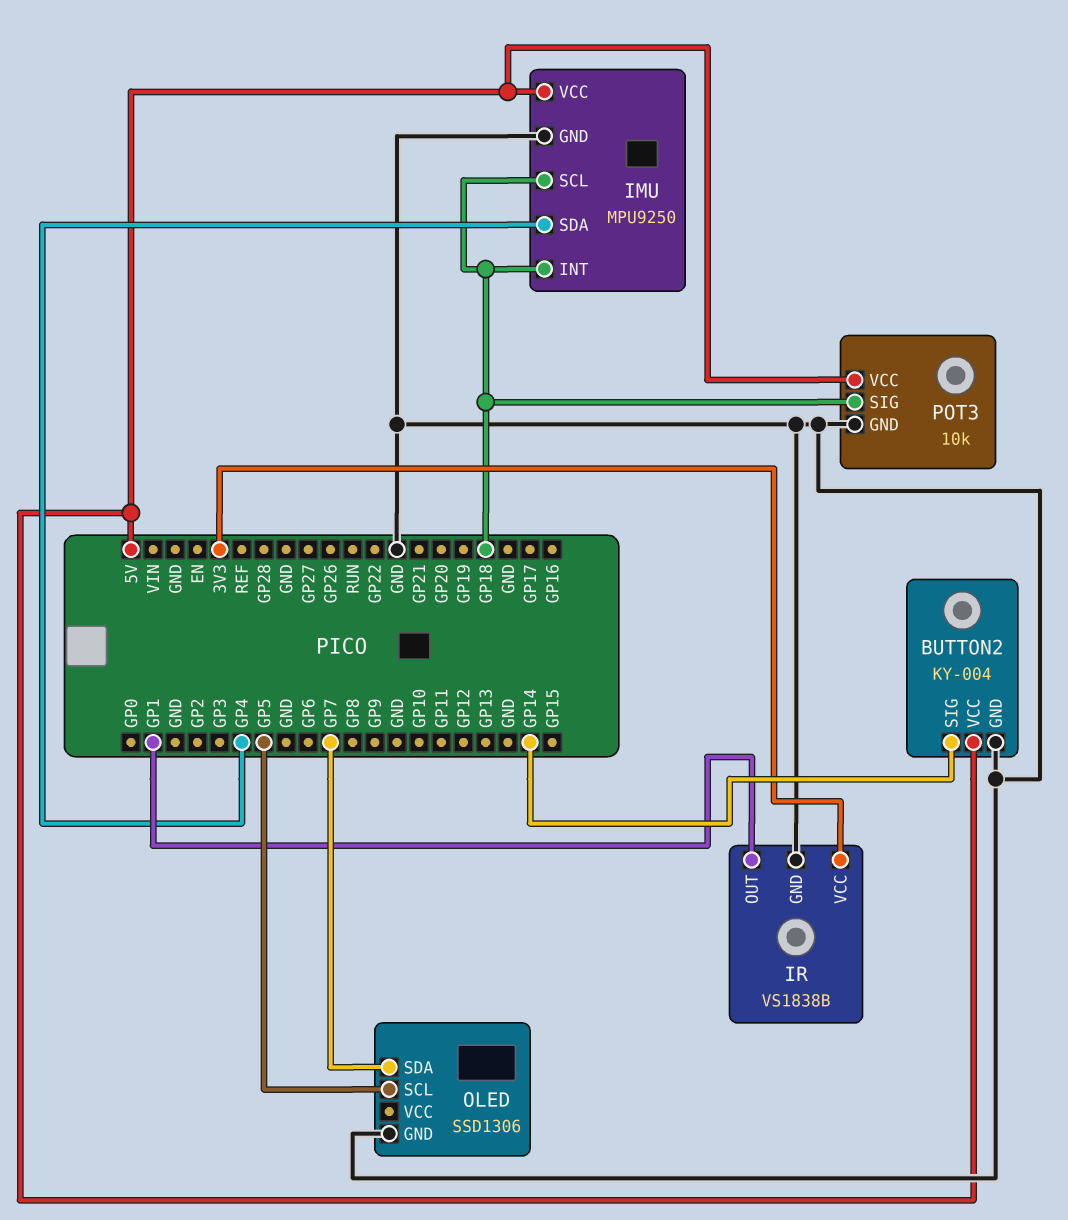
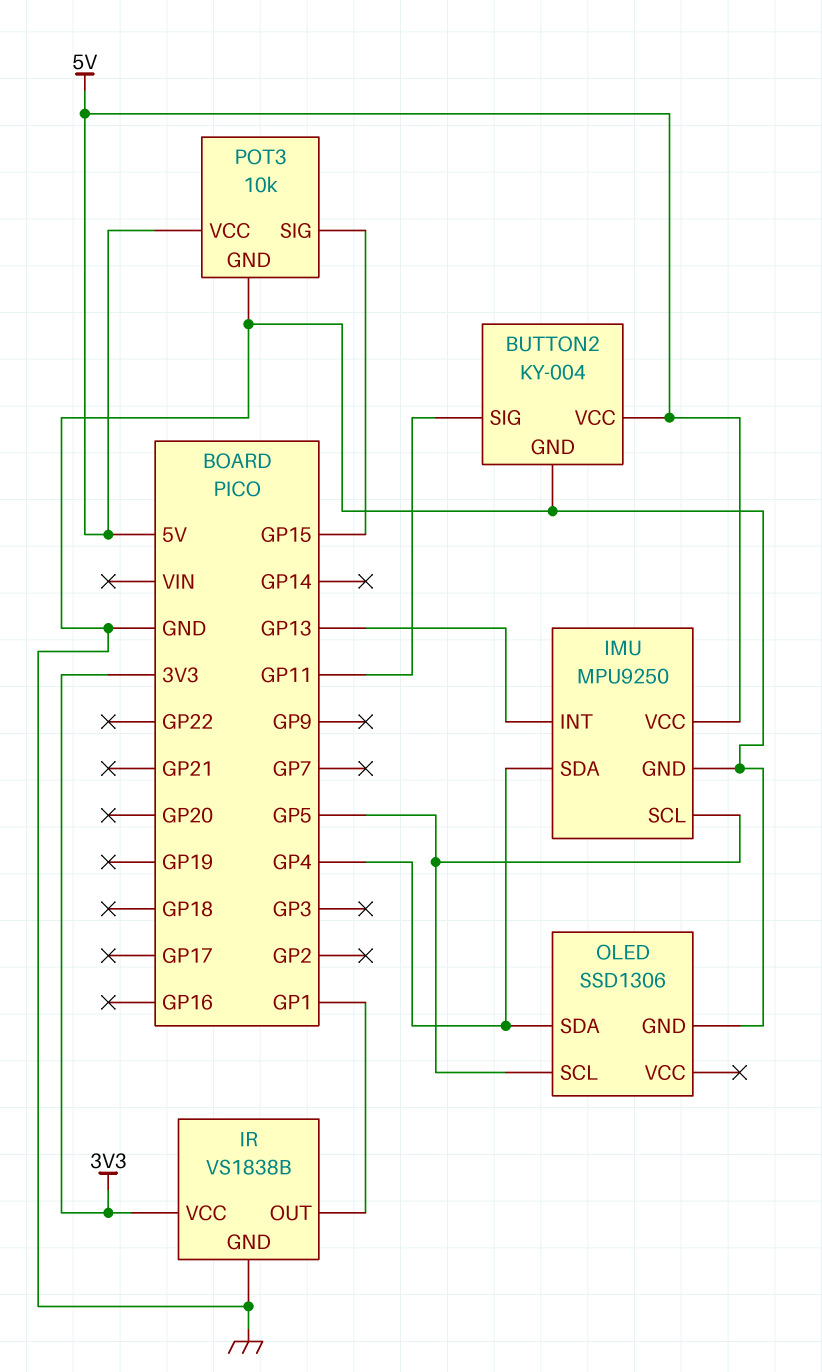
BUTTON2 pin SIG: GP14 -> GP11
IMU pin INT: GP18 -> GP13
IMU pin SCL: GP18 -> GP5
OLED pin SDA: GP7 -> GP4
POT3 pin SIG: GP18 -> GP15

